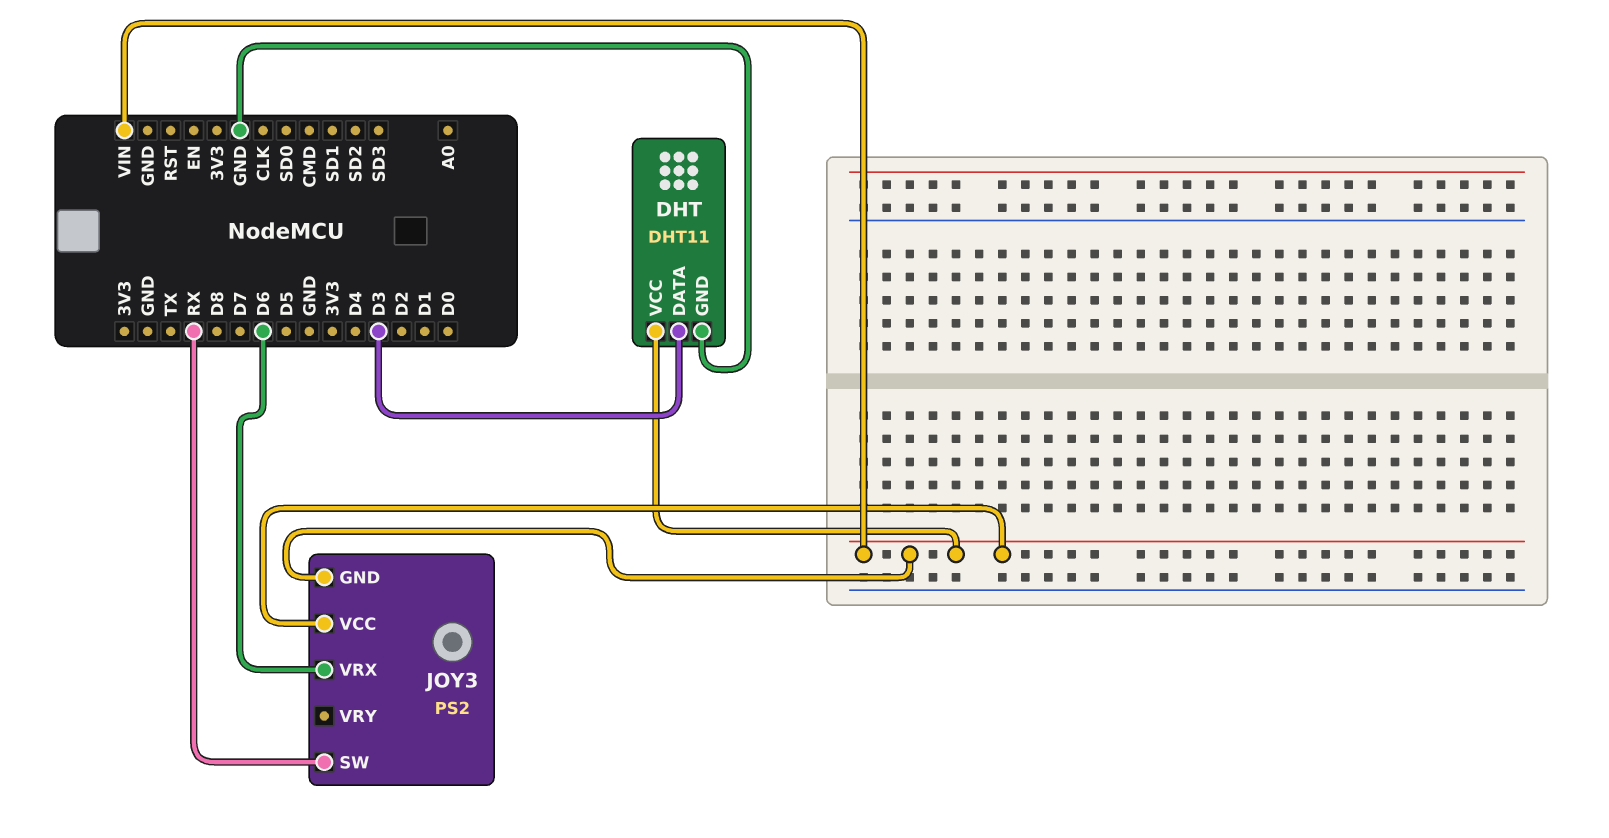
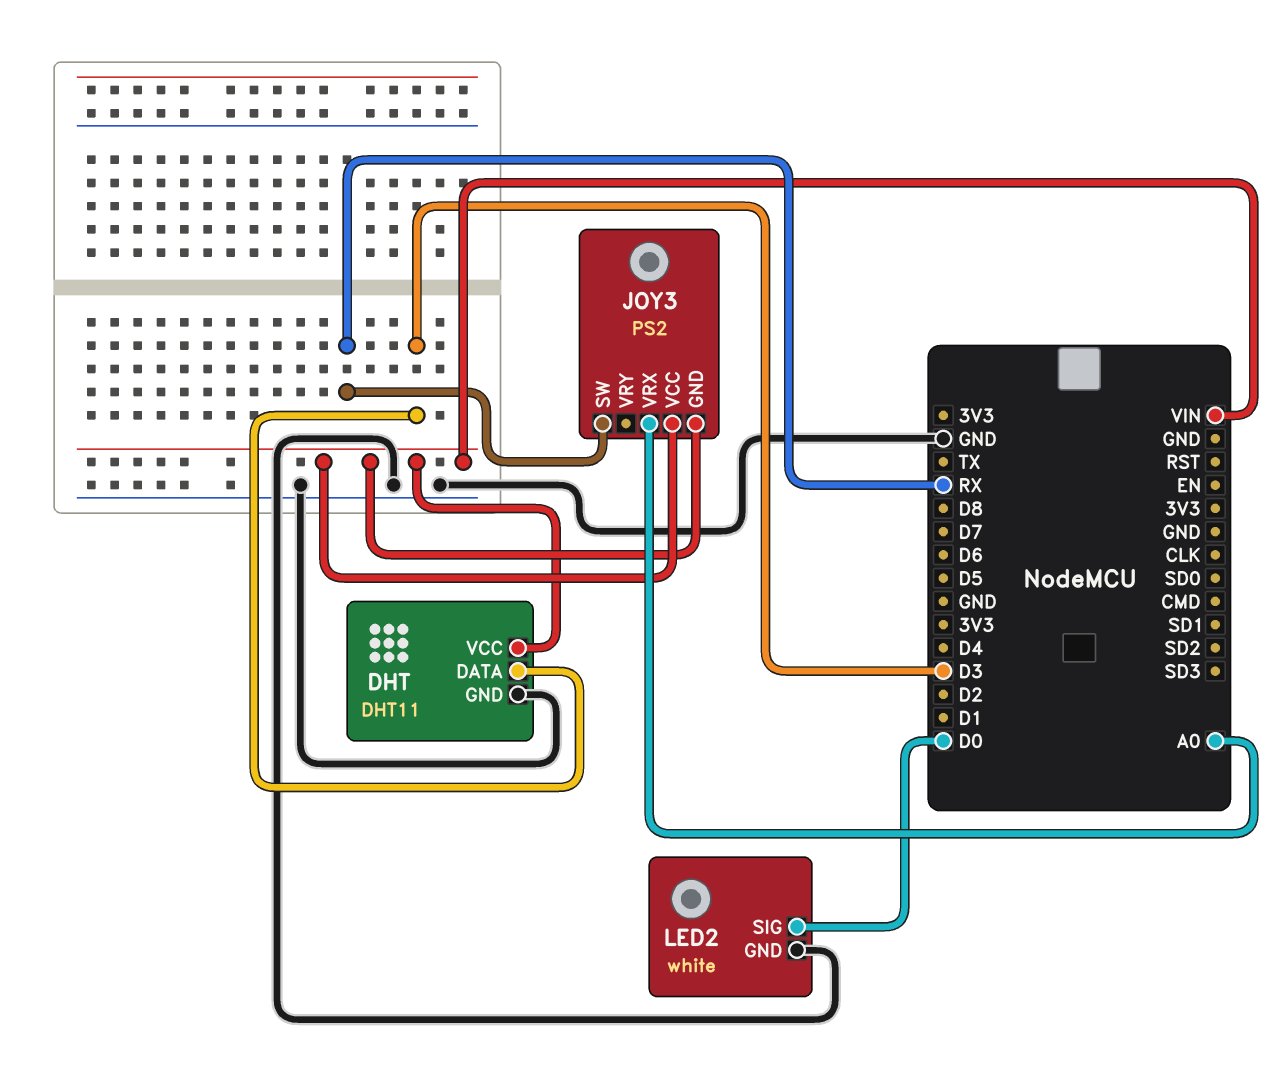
JOY3 pin VRX: D6 -> A0
LED2: none -> white
LED2 pin GND: none -> GND
LED2 pin SIG: none -> D0

